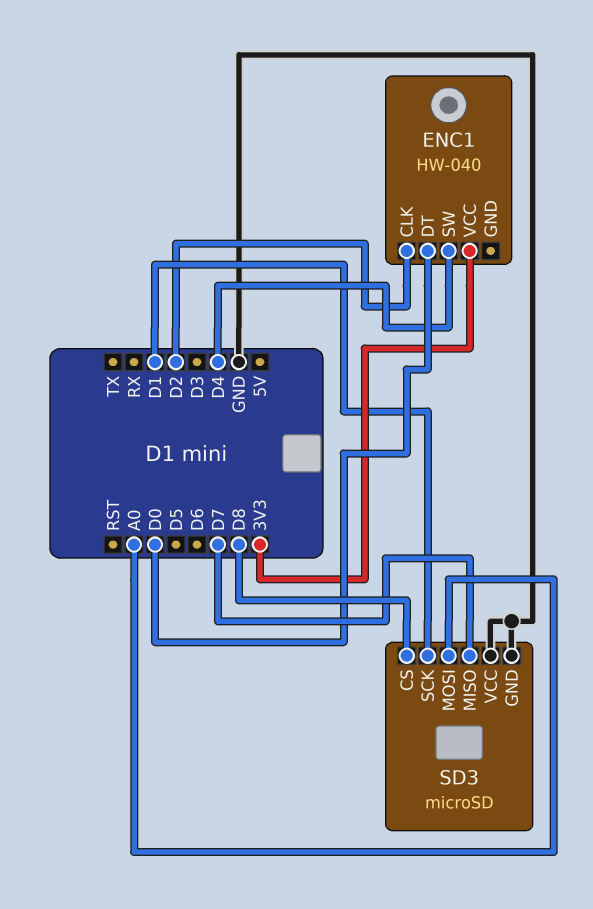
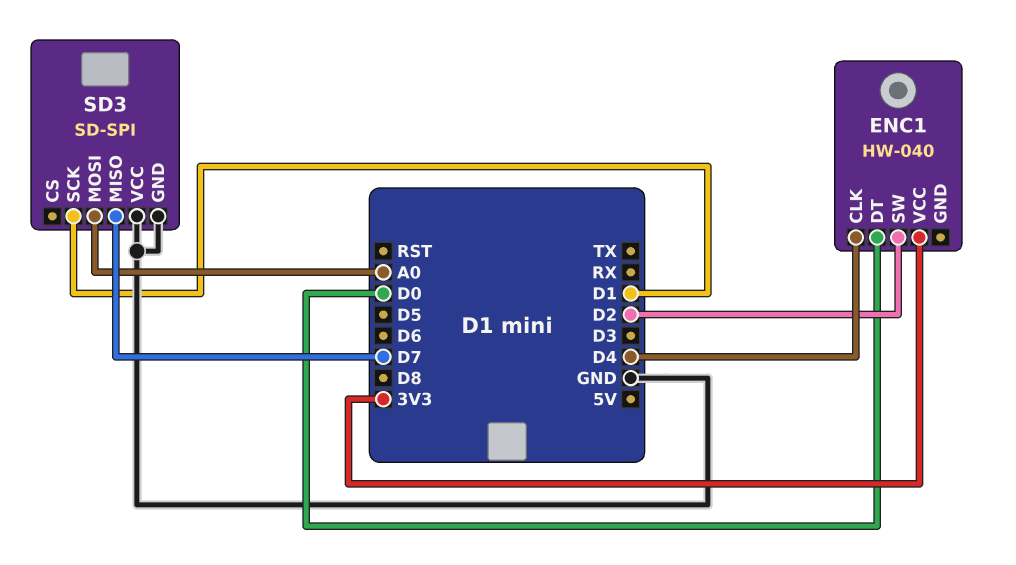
ENC1 pin CLK: D2 -> D4
ENC1 pin SW: D4 -> D2
SD3: microSD -> SD-SPI
SD3 pin CS: D8 -> none

